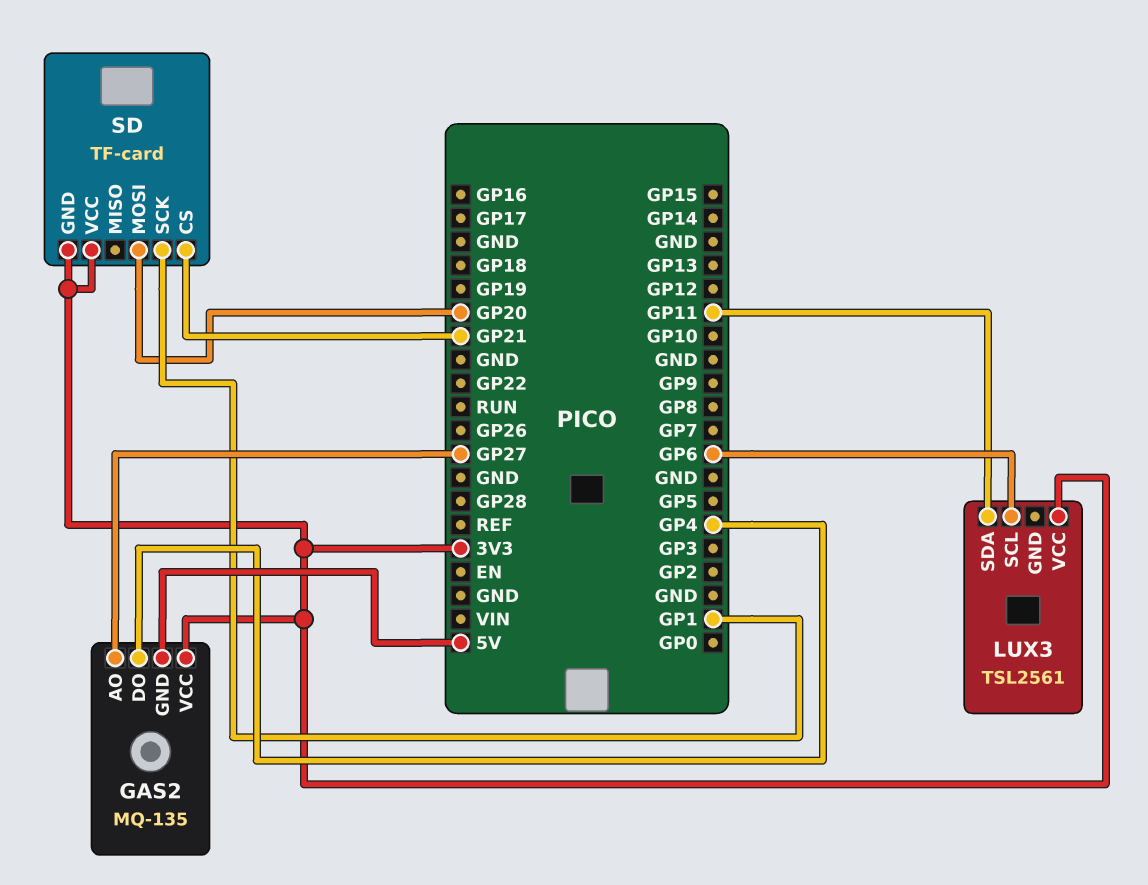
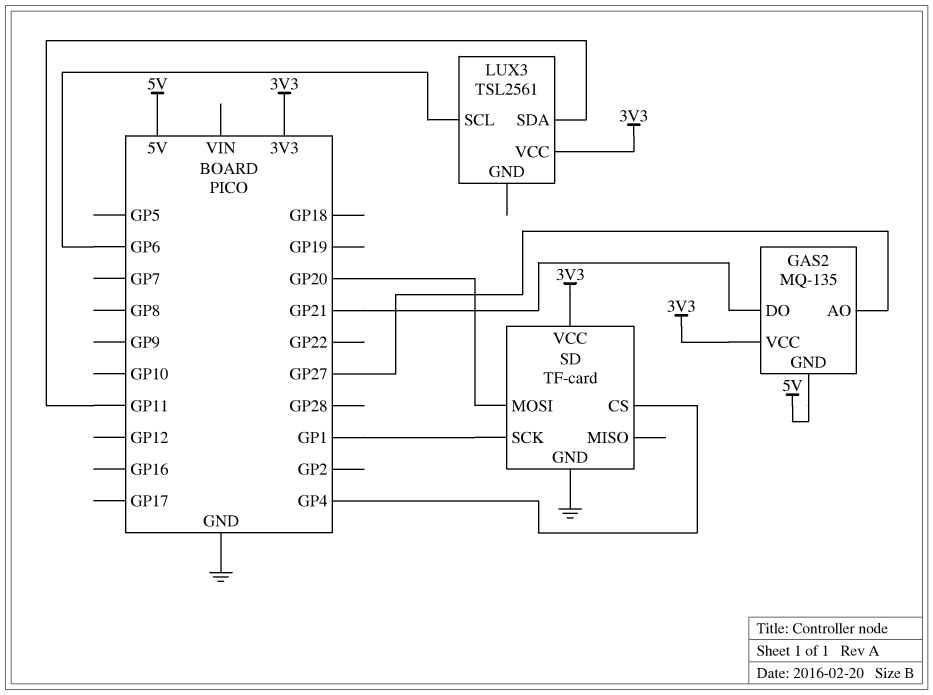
GAS2 pin DO: GP4 -> GP21
SD pin CS: GP21 -> GP4
SD pin GND: 3V3 -> GND

